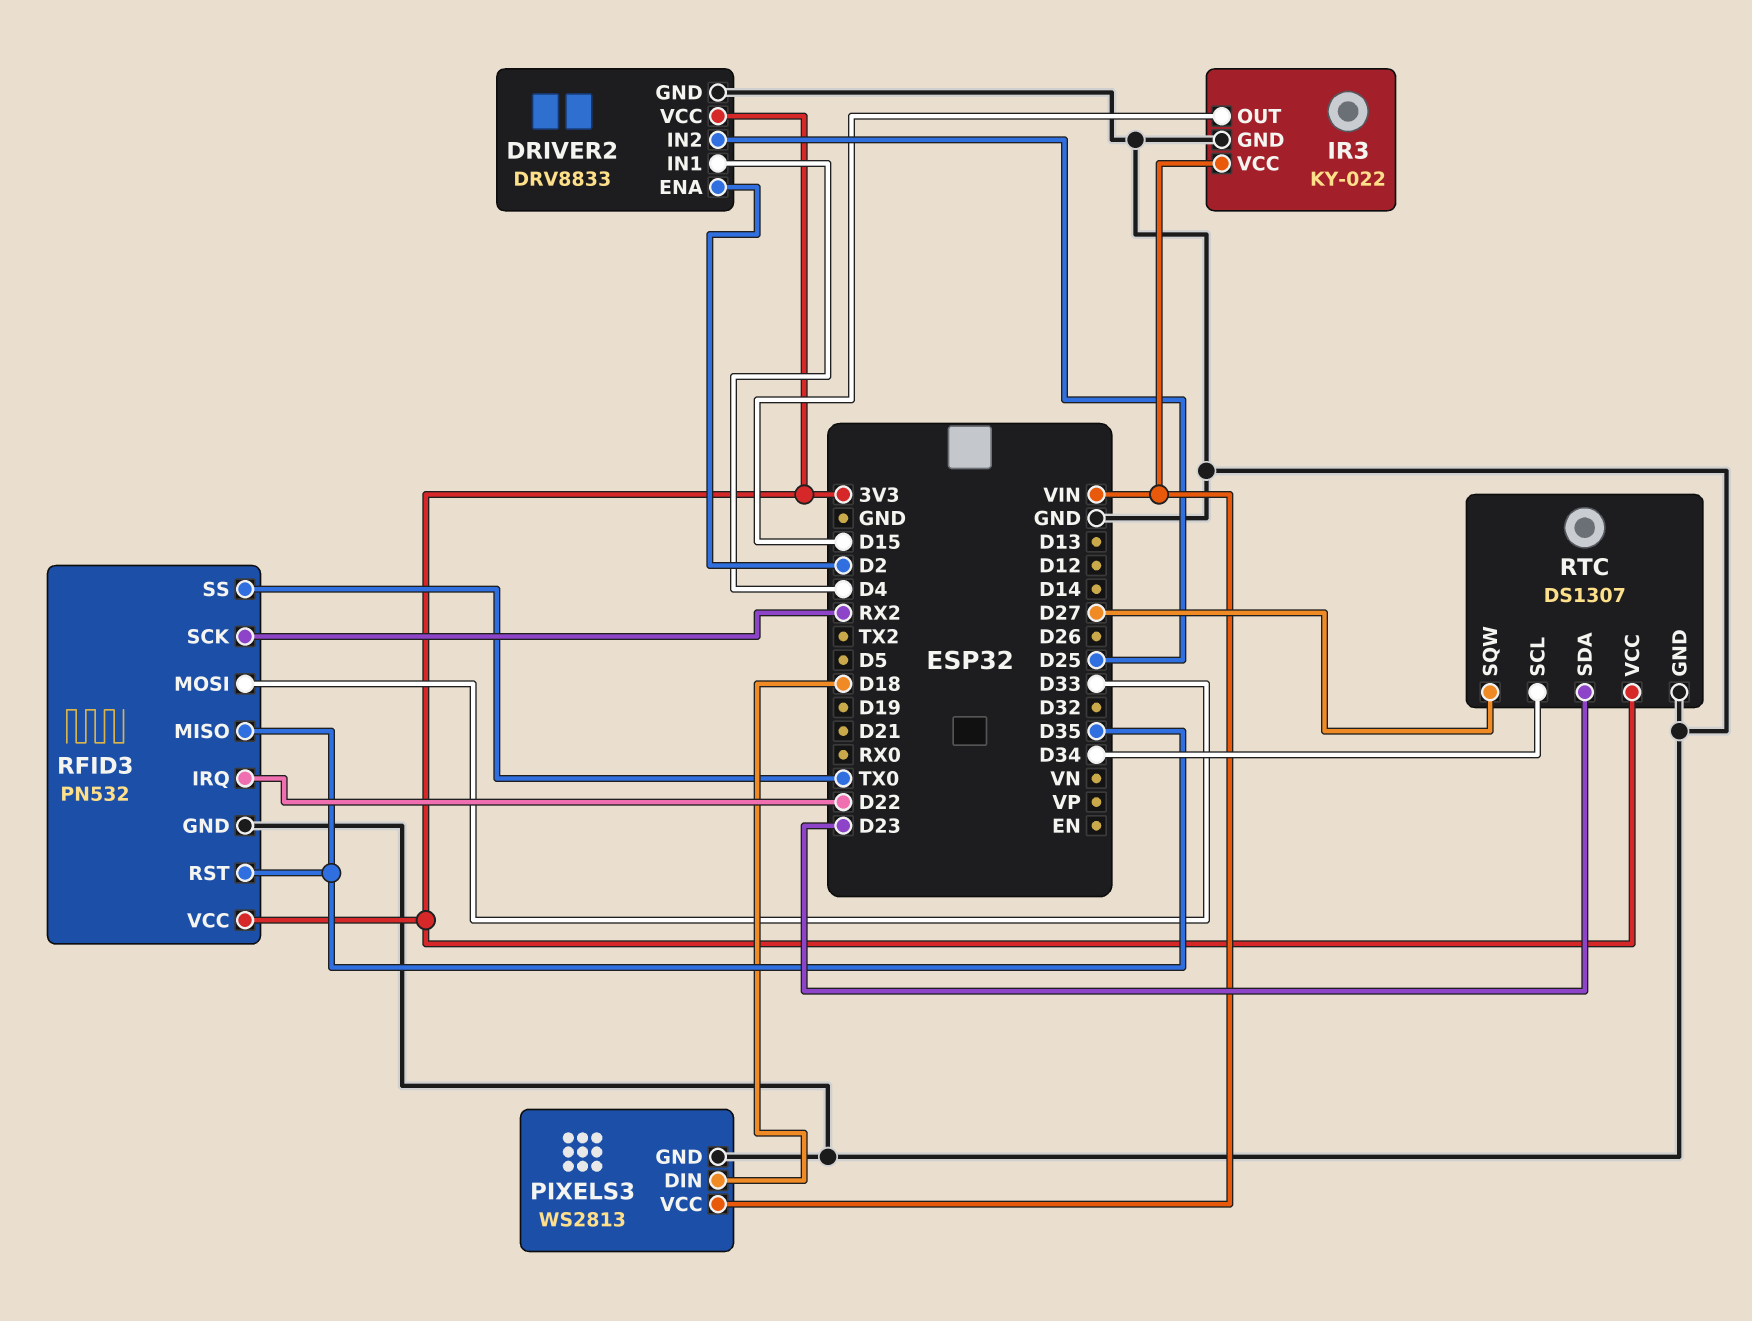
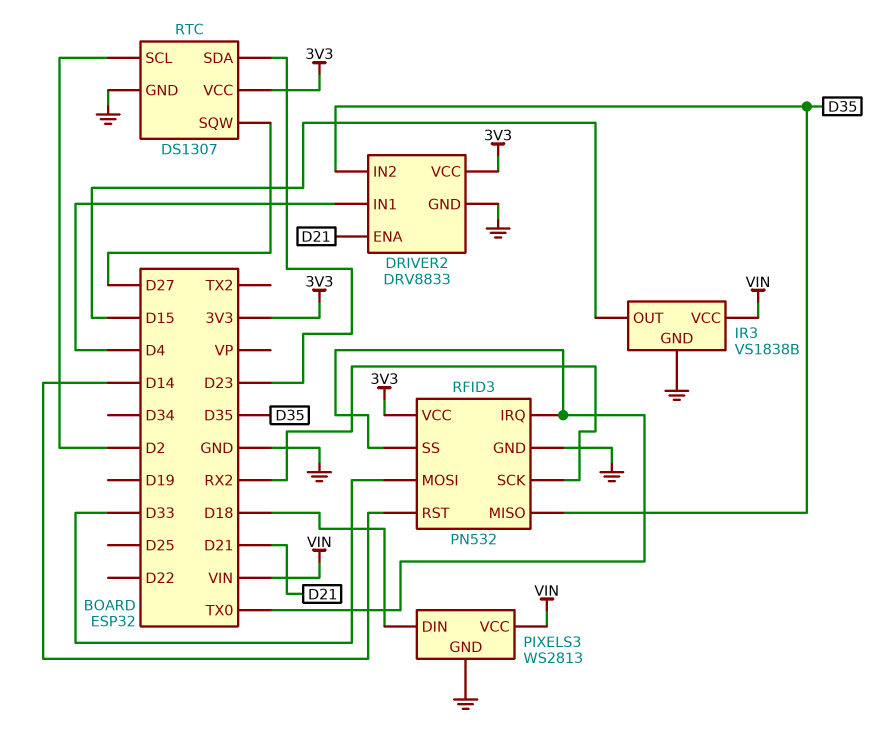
DRIVER2 pin ENA: D2 -> D21
DRIVER2 pin IN2: D25 -> D35
IR3: KY-022 -> VS1838B
RFID3 pin IRQ: D22 -> TX0
RFID3 pin RST: D35 -> D14
RTC pin SCL: D34 -> D2

